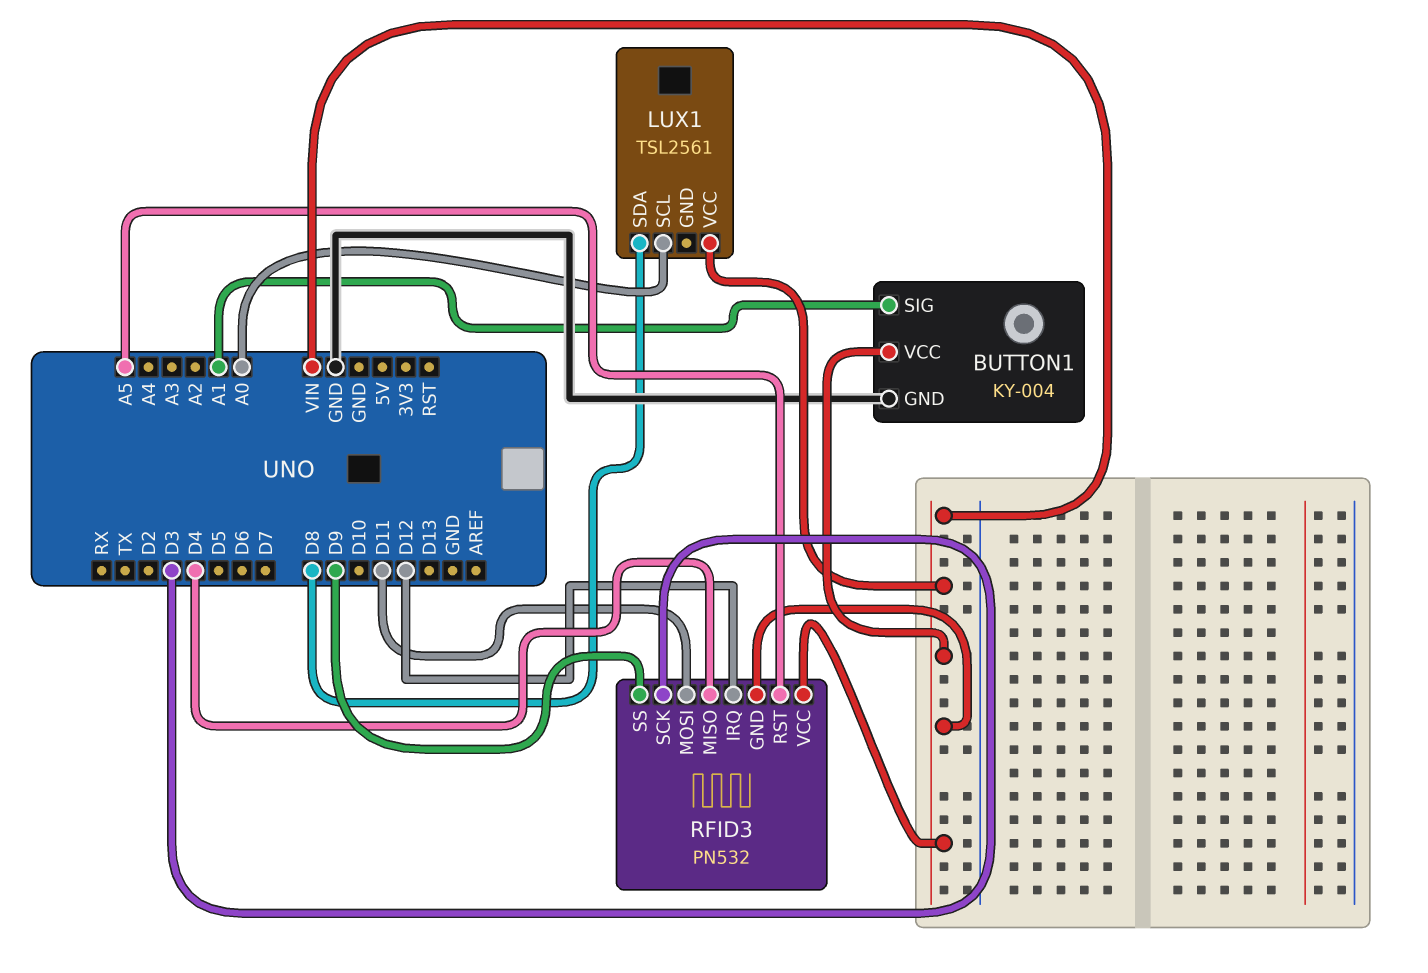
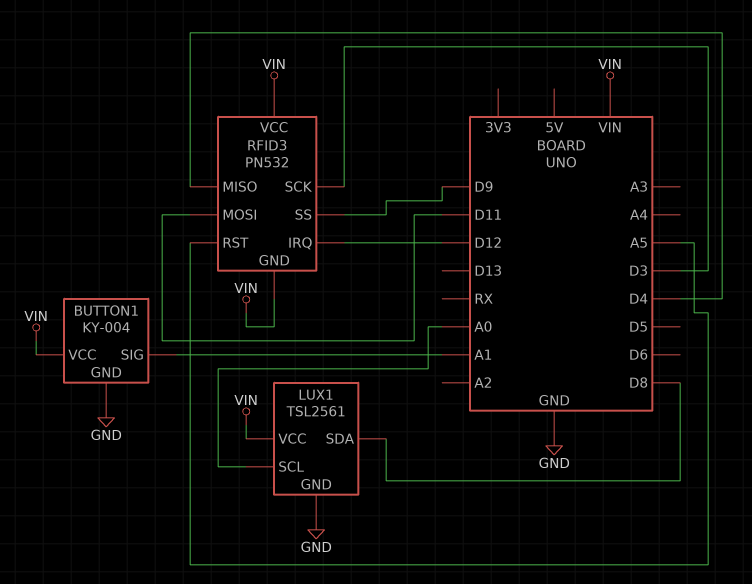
LUX1 pin GND: none -> GND

